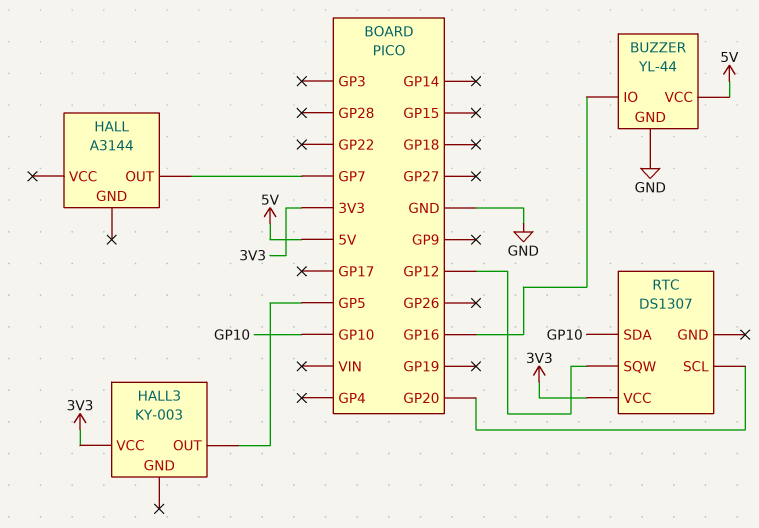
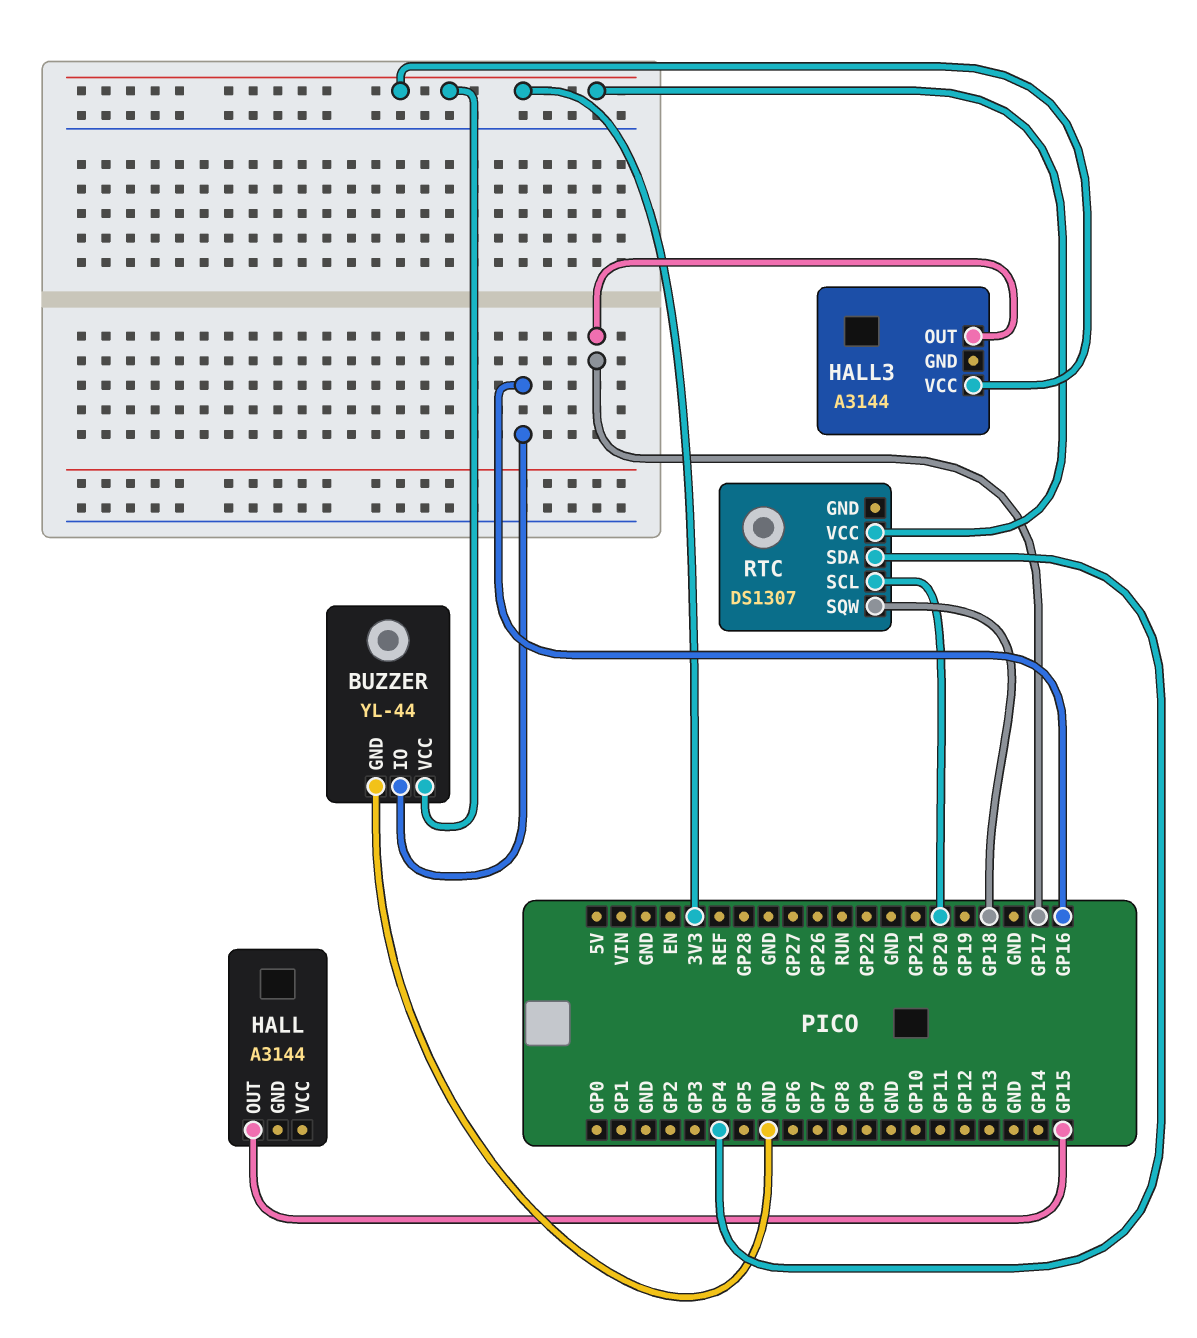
BUZZER pin VCC: 5V -> 3V3
HALL pin OUT: GP7 -> GP15
HALL3: KY-003 -> A3144
HALL3 pin OUT: GP5 -> GP17
RTC pin SDA: GP10 -> GP4
RTC pin SQW: GP12 -> GP18

